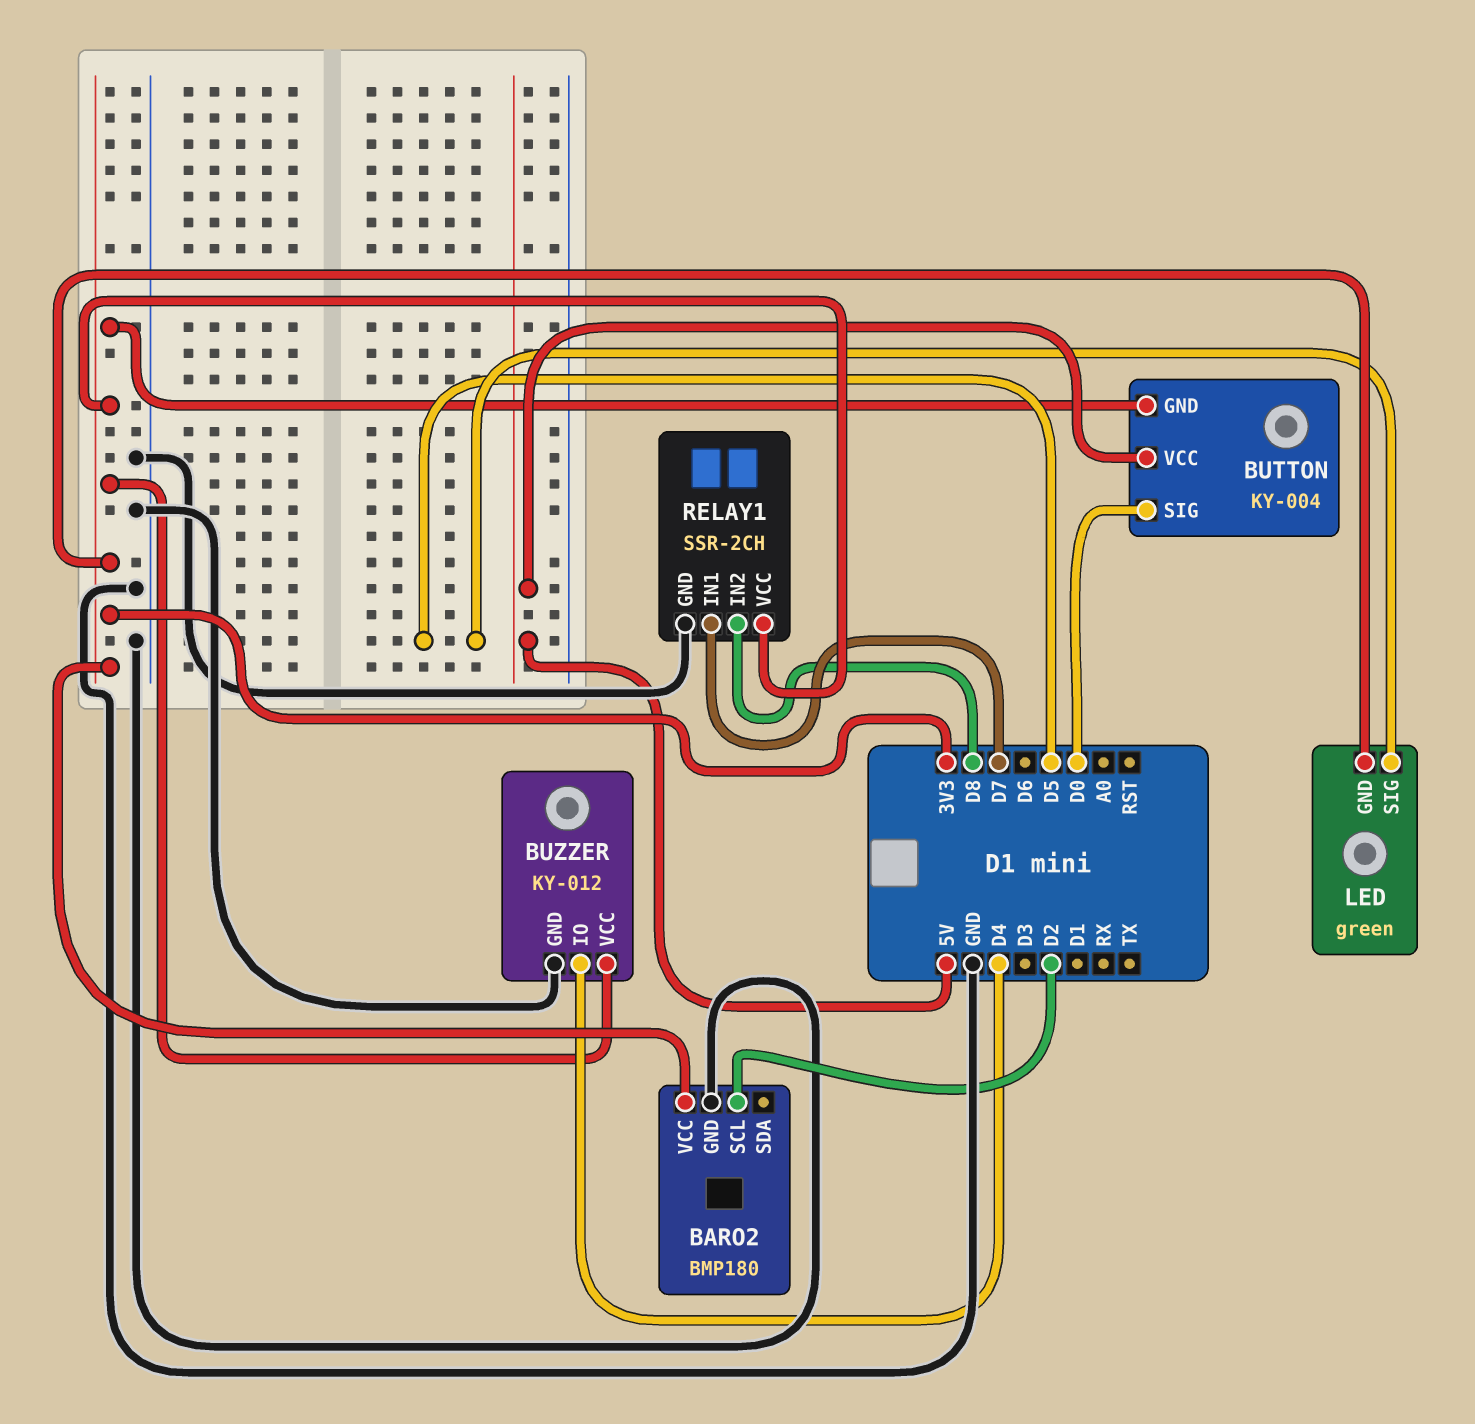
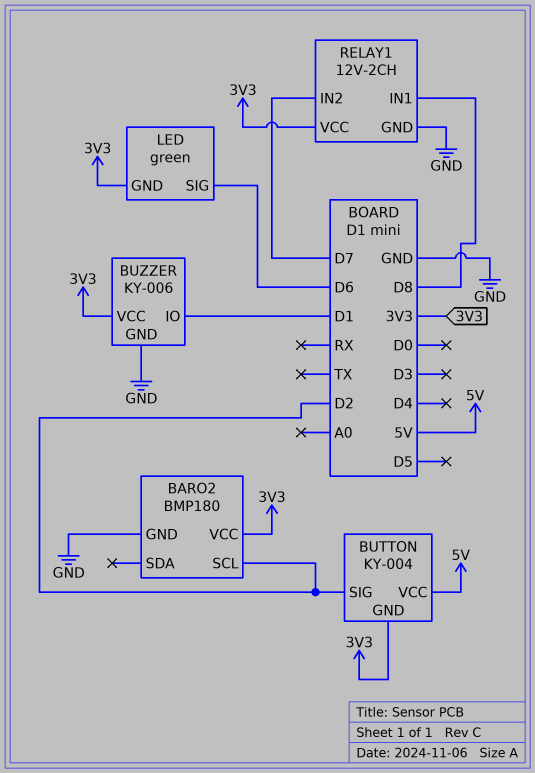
BUTTON pin SIG: D0 -> D2
BUZZER: KY-012 -> KY-006
BUZZER pin IO: D4 -> D1
LED pin SIG: D5 -> D6
RELAY1: SSR-2CH -> 12V-2CH
RELAY1 pin IN1: D7 -> D8
RELAY1 pin IN2: D8 -> D7

